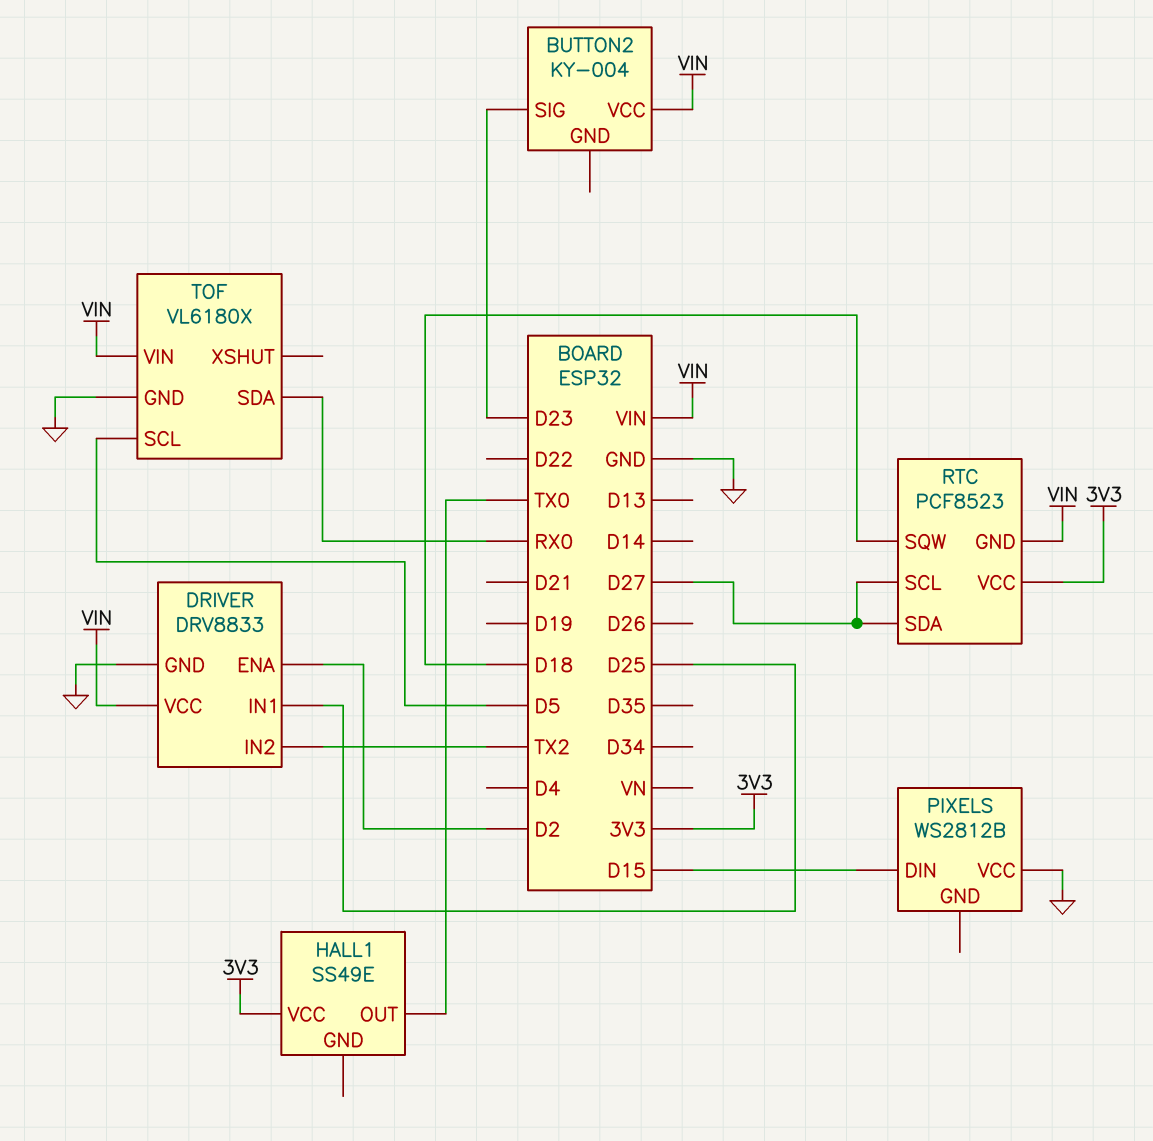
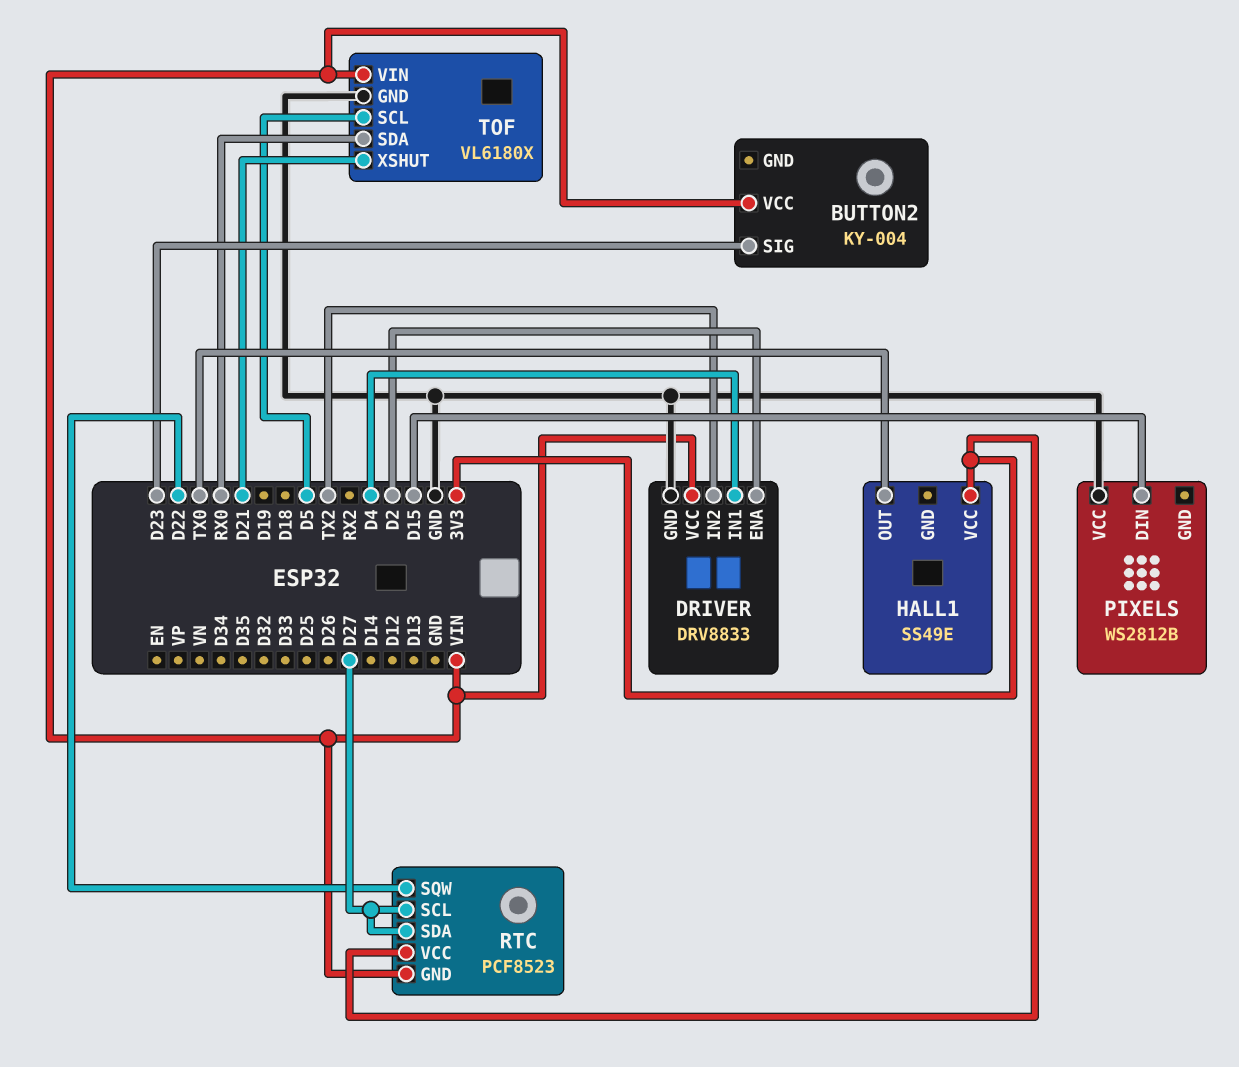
DRIVER pin IN1: D25 -> D4
RTC pin SQW: D18 -> D22
TOF pin XSHUT: none -> D21

